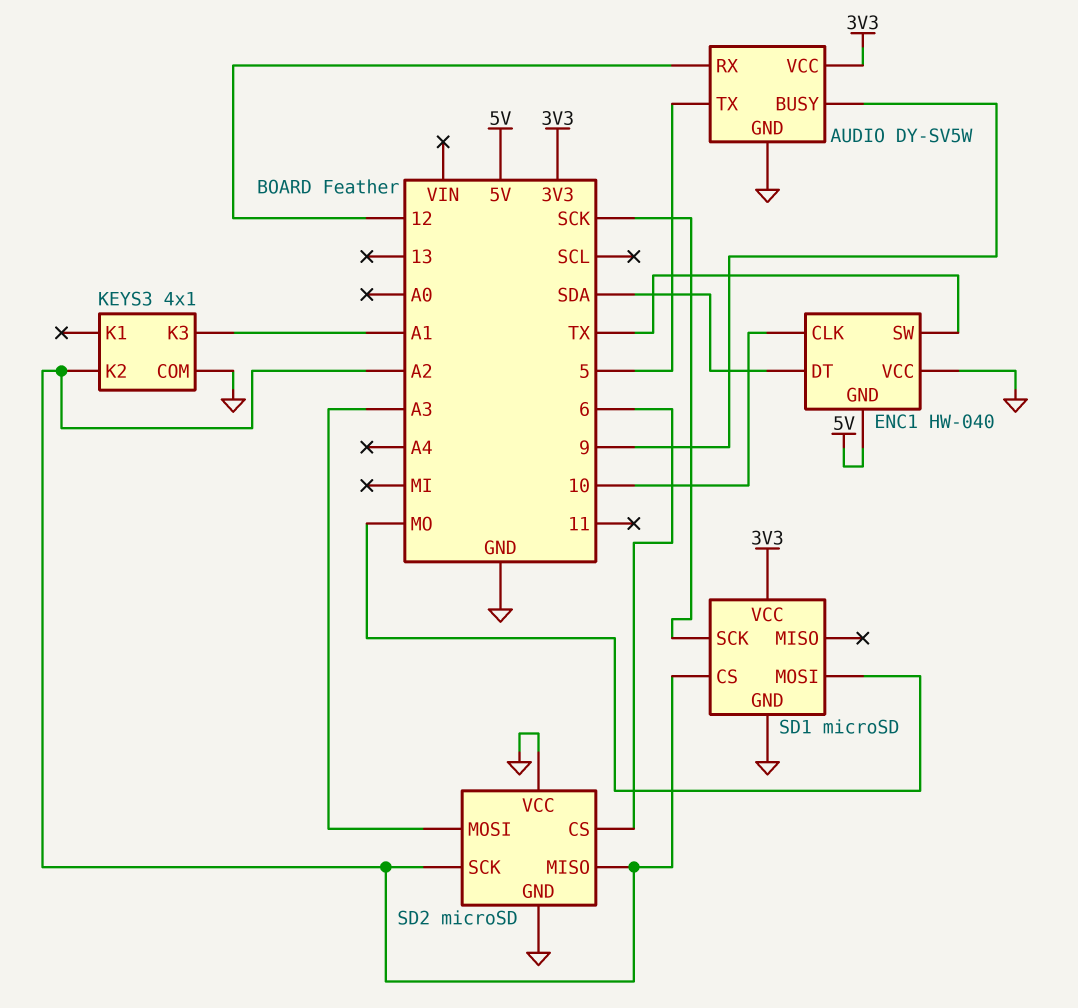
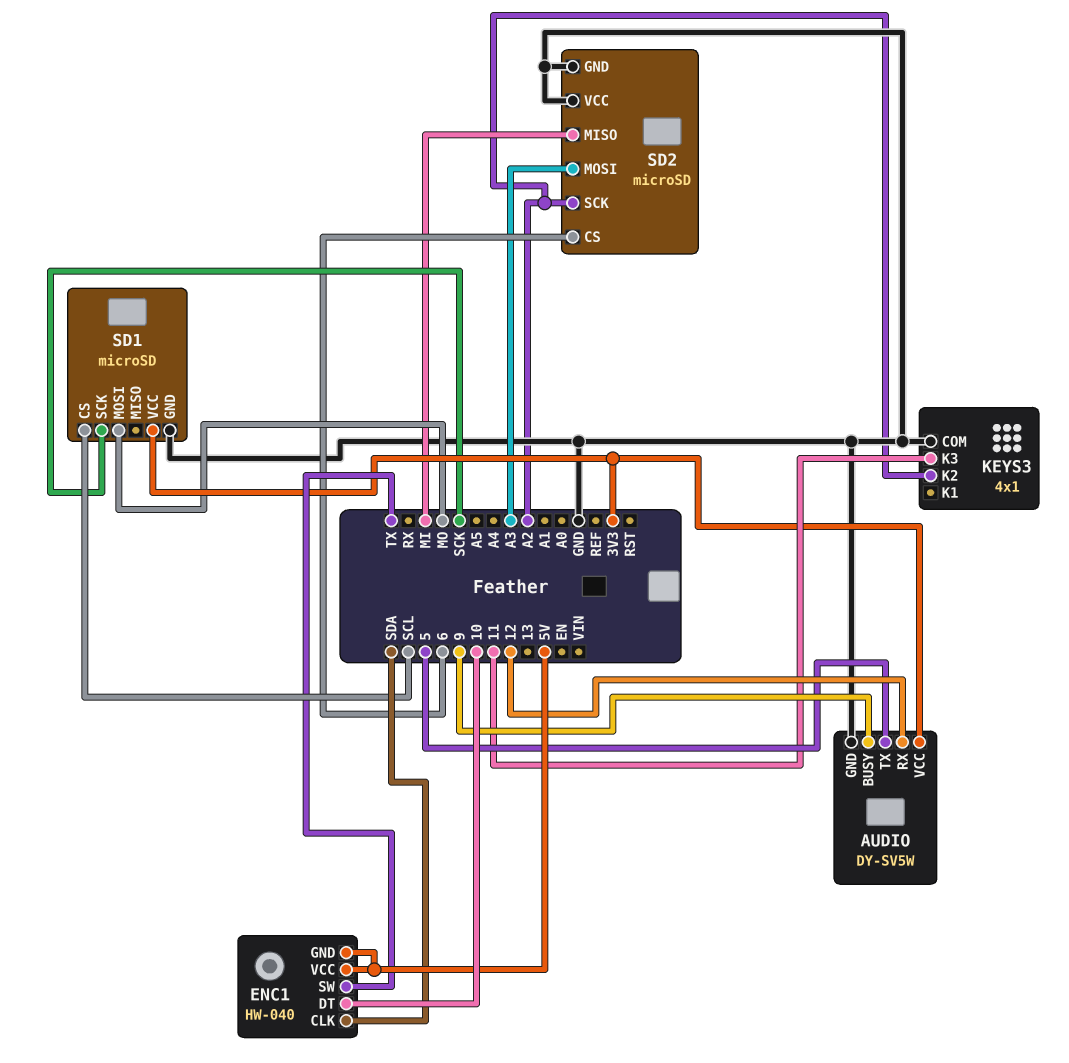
ENC1 pin CLK: 10 -> SDA
ENC1 pin DT: SDA -> 10
ENC1 pin VCC: GND -> 5V
KEYS3 pin K3: A1 -> 11
SD1 pin CS: A2 -> SCL
SD2 pin MISO: A2 -> MI

